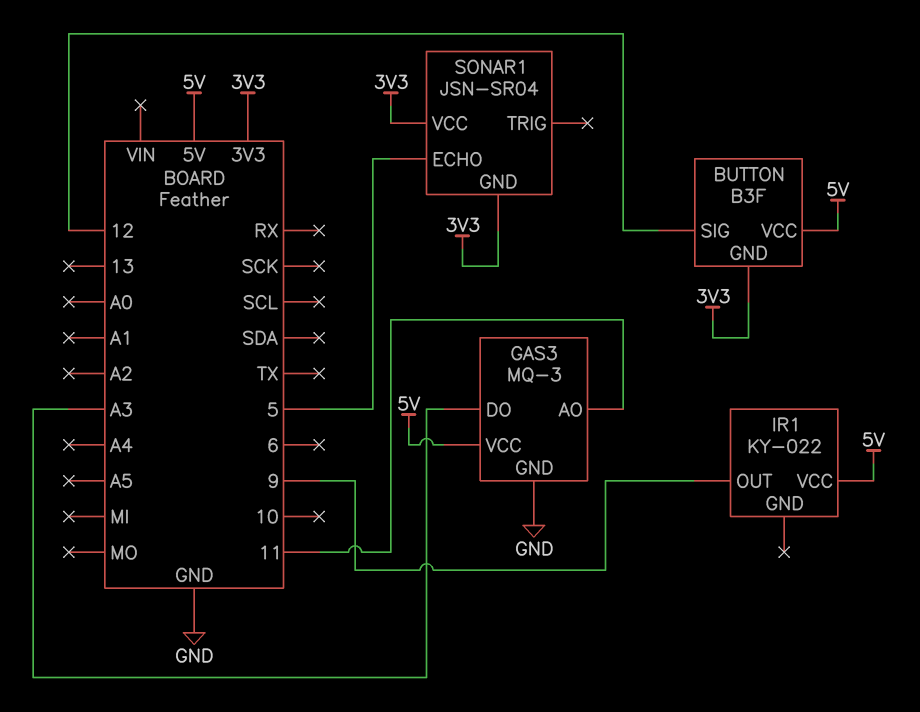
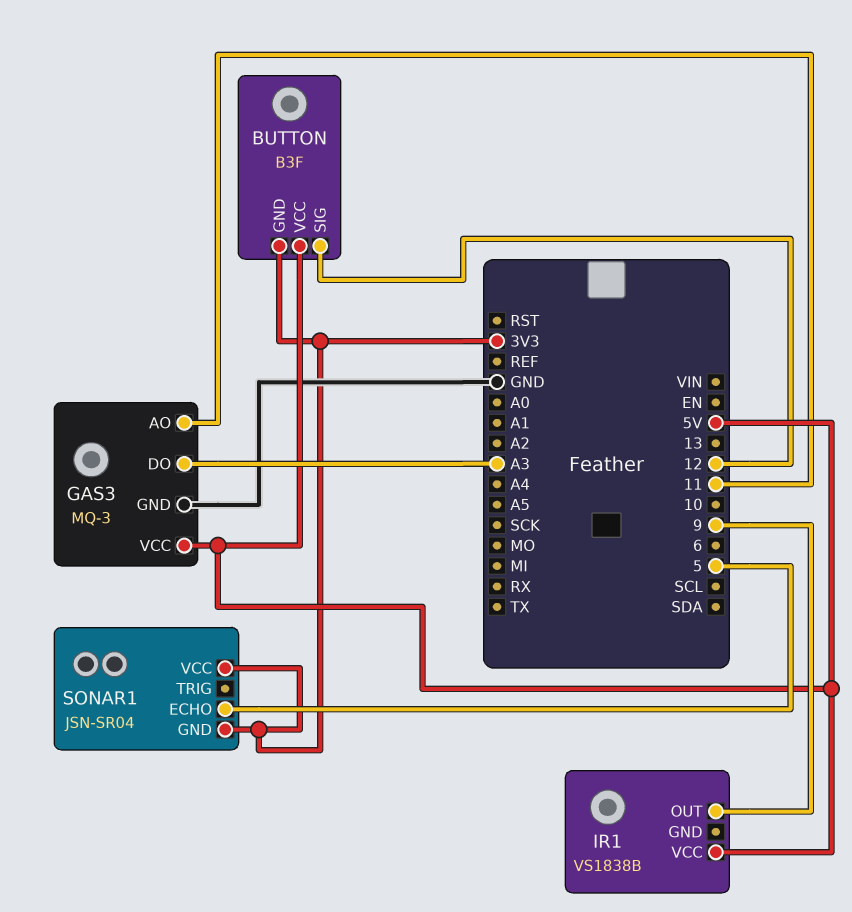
IR1: KY-022 -> VS1838B

